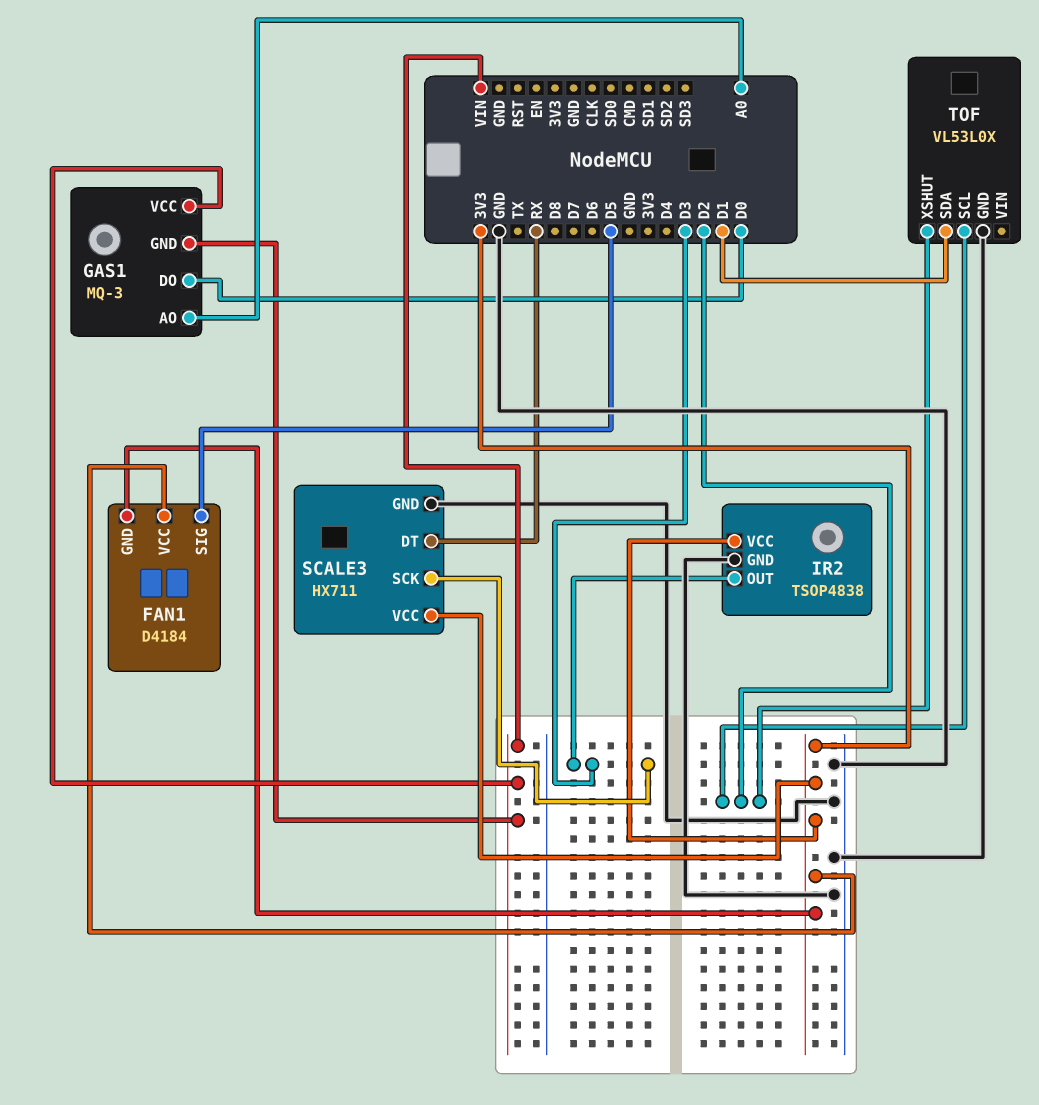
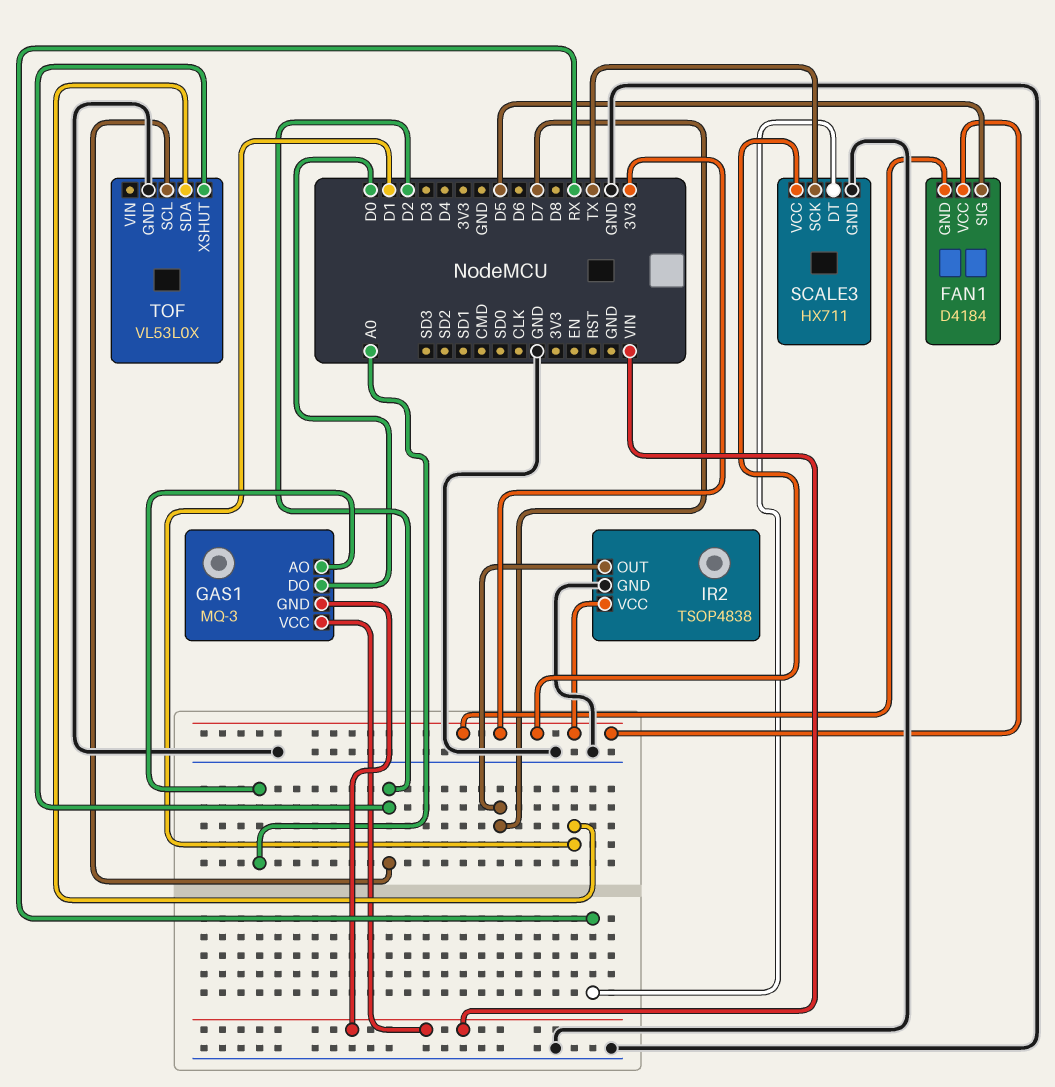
IR2 pin OUT: D3 -> D7
SCALE3 pin SCK: D3 -> TX

